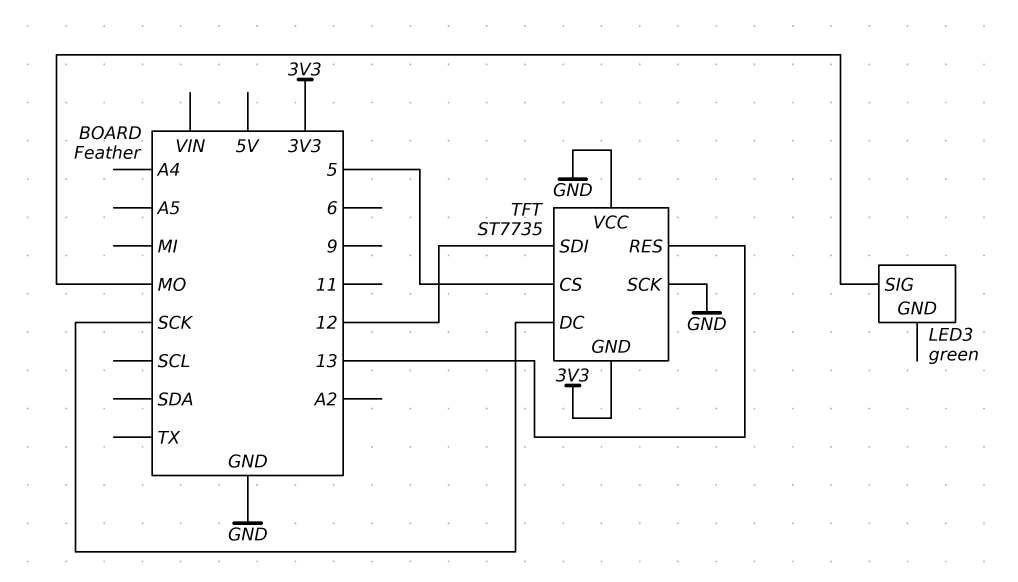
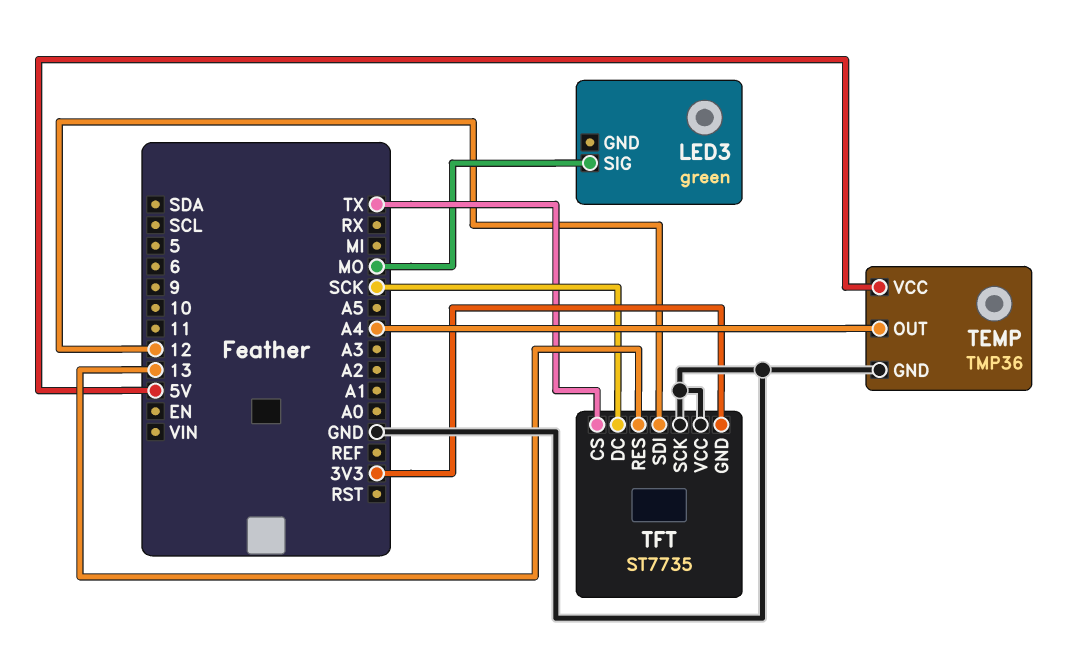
TEMP: none -> TMP36
TEMP pin GND: none -> GND
TEMP pin OUT: none -> A4
TEMP pin VCC: none -> 5V
TFT pin CS: 5 -> TX

